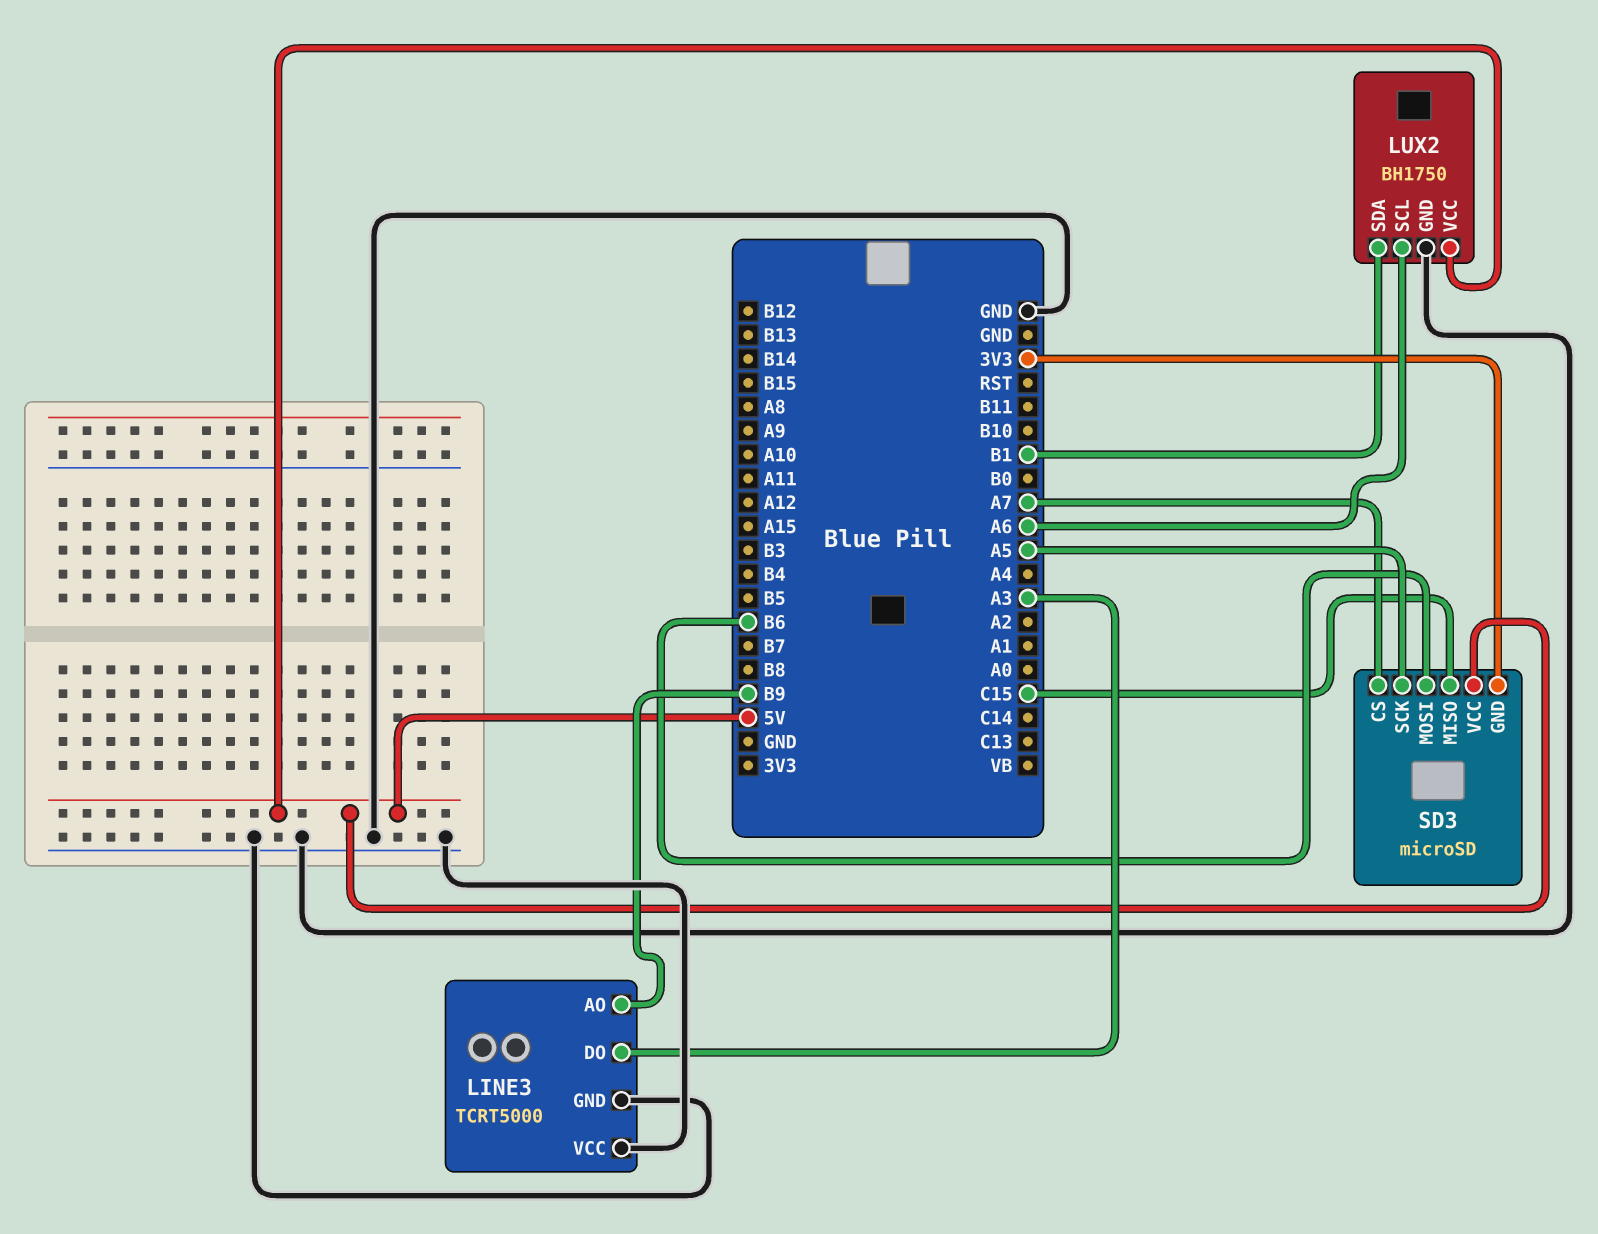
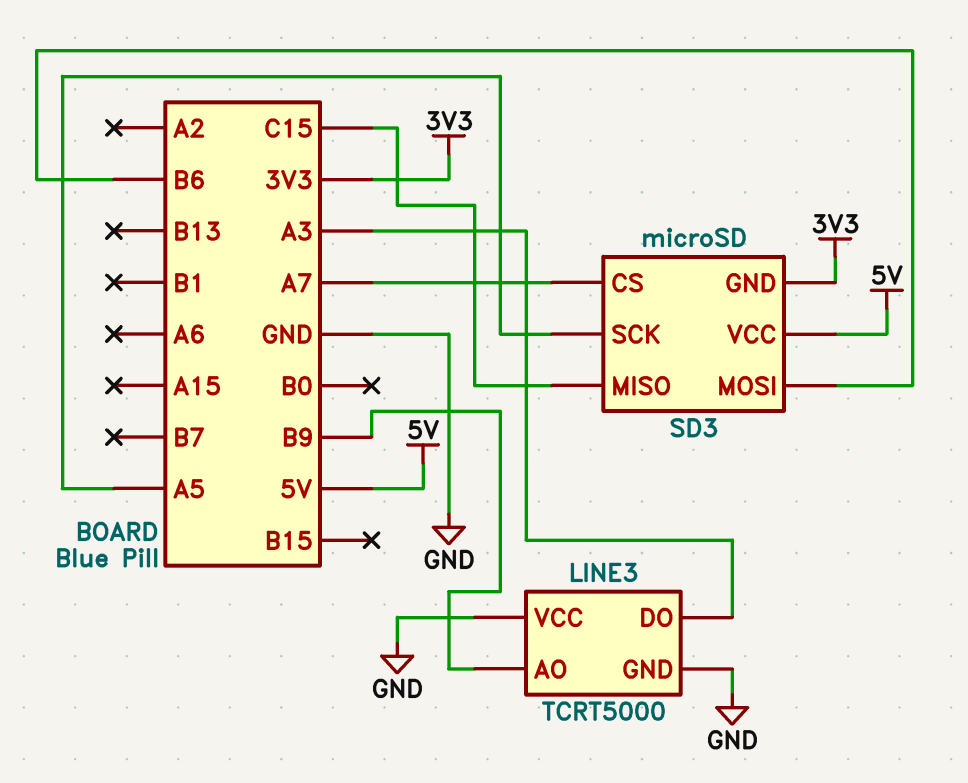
LUX2: BH1750 -> none
LUX2 pin GND: GND -> none
LUX2 pin SCL: A6 -> none
LUX2 pin SDA: B1 -> none
LUX2 pin VCC: 5V -> none

